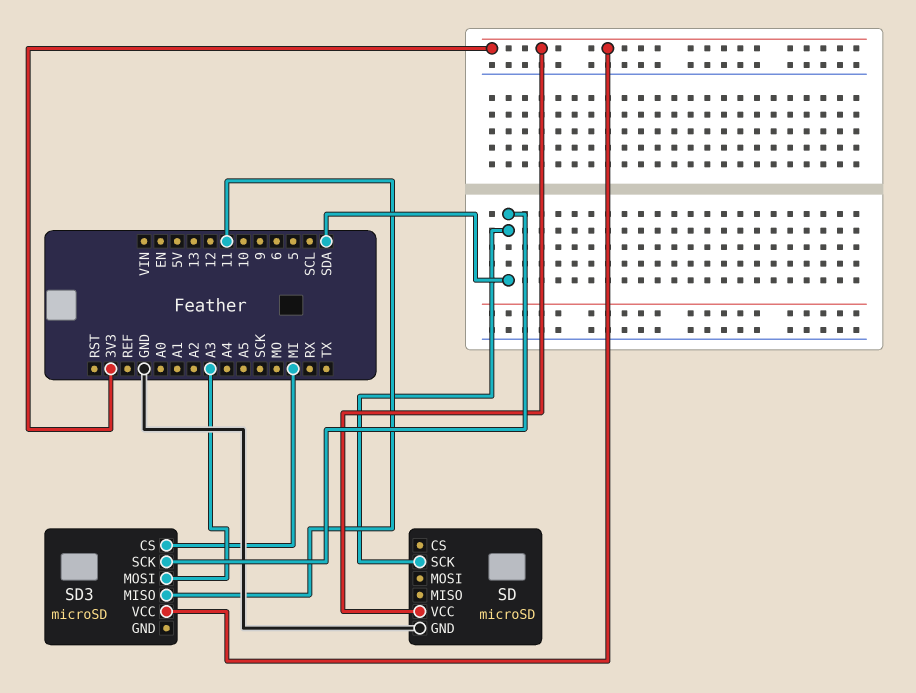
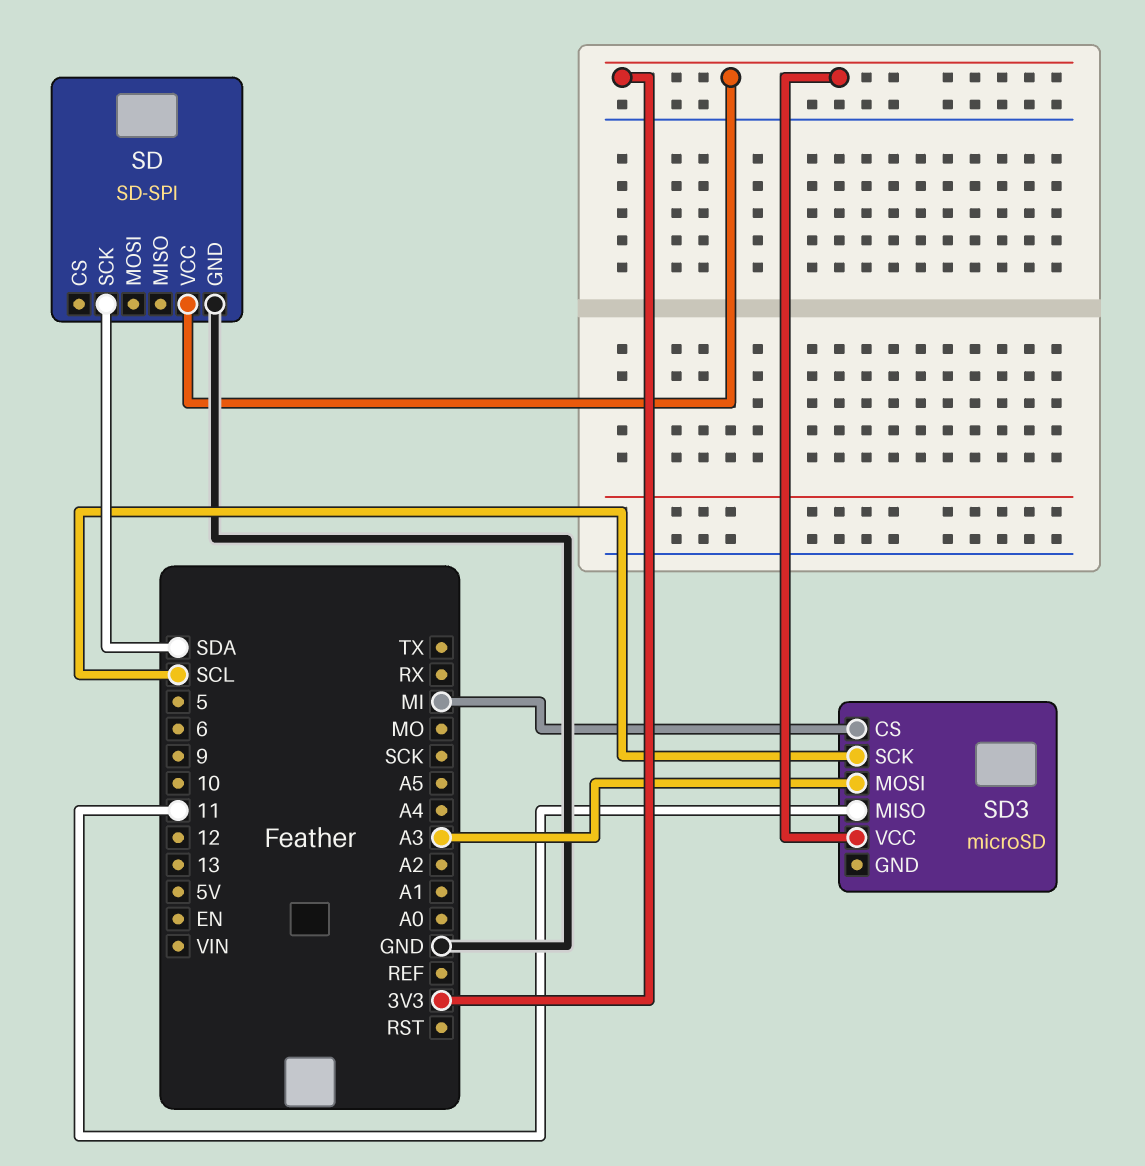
SD: microSD -> SD-SPI
SD3 pin SCK: SDA -> SCL

